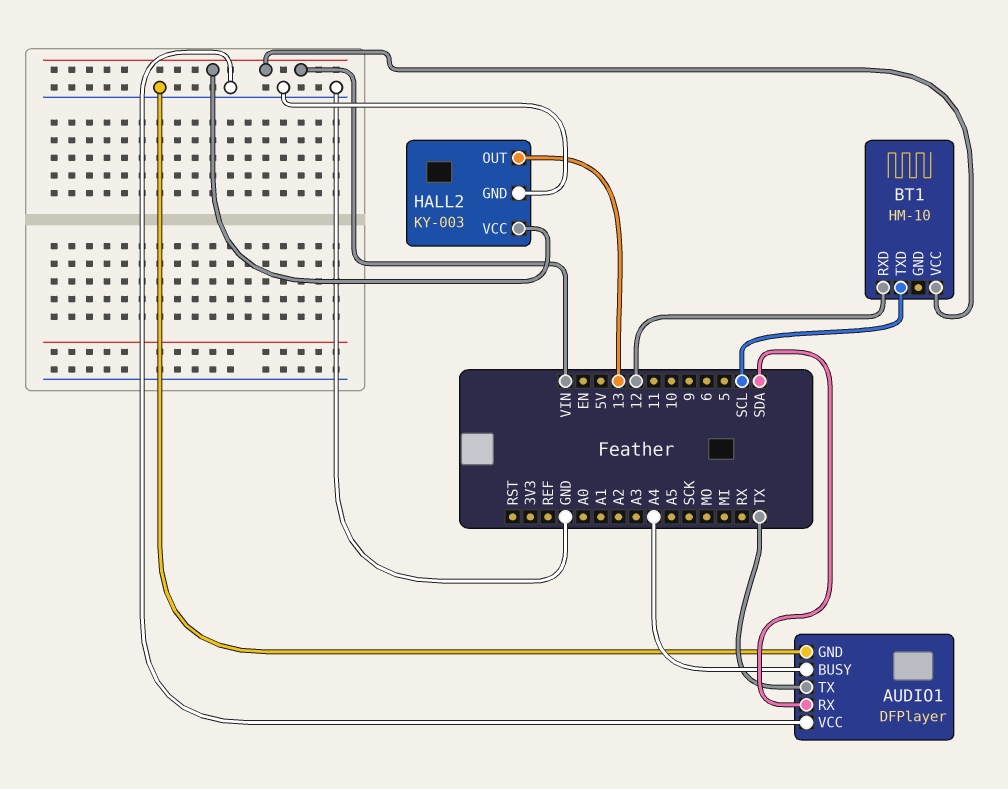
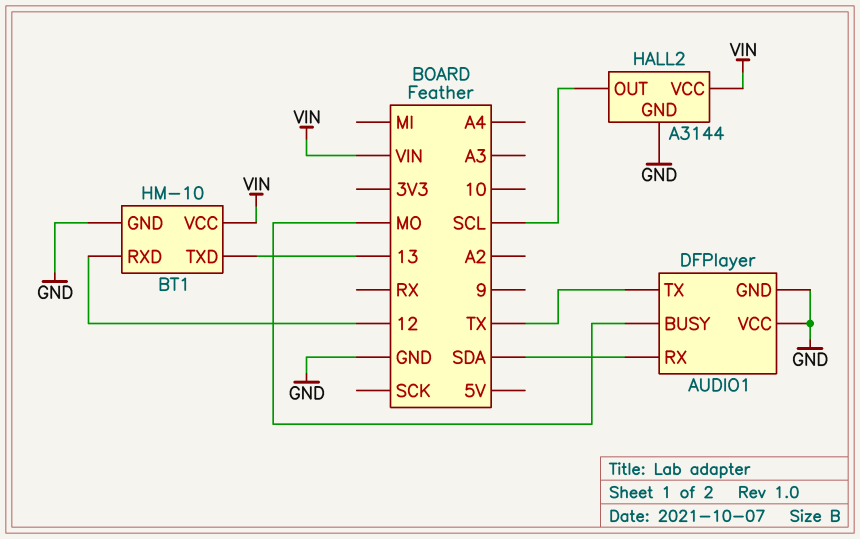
AUDIO1 pin BUSY: A4 -> MO
BT1 pin GND: none -> GND
BT1 pin TXD: SCL -> 13
HALL2: KY-003 -> A3144
HALL2 pin OUT: 13 -> SCL

